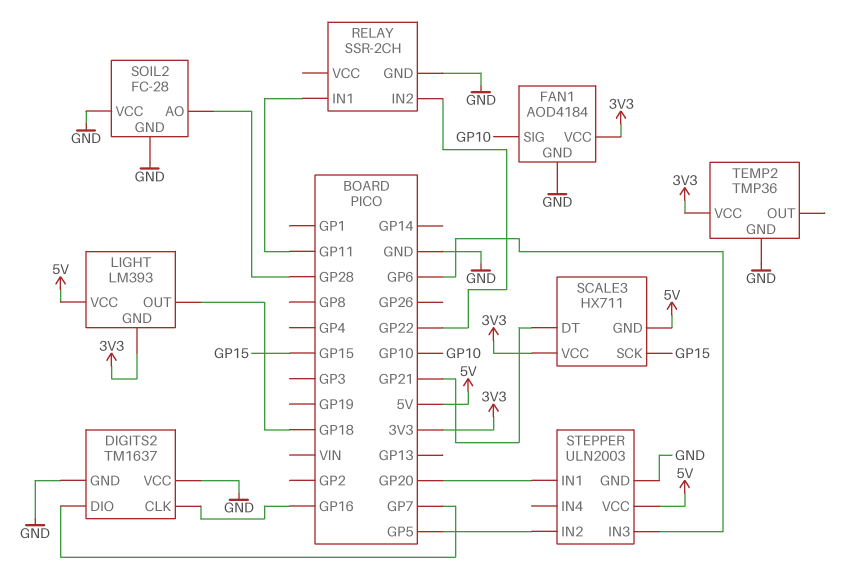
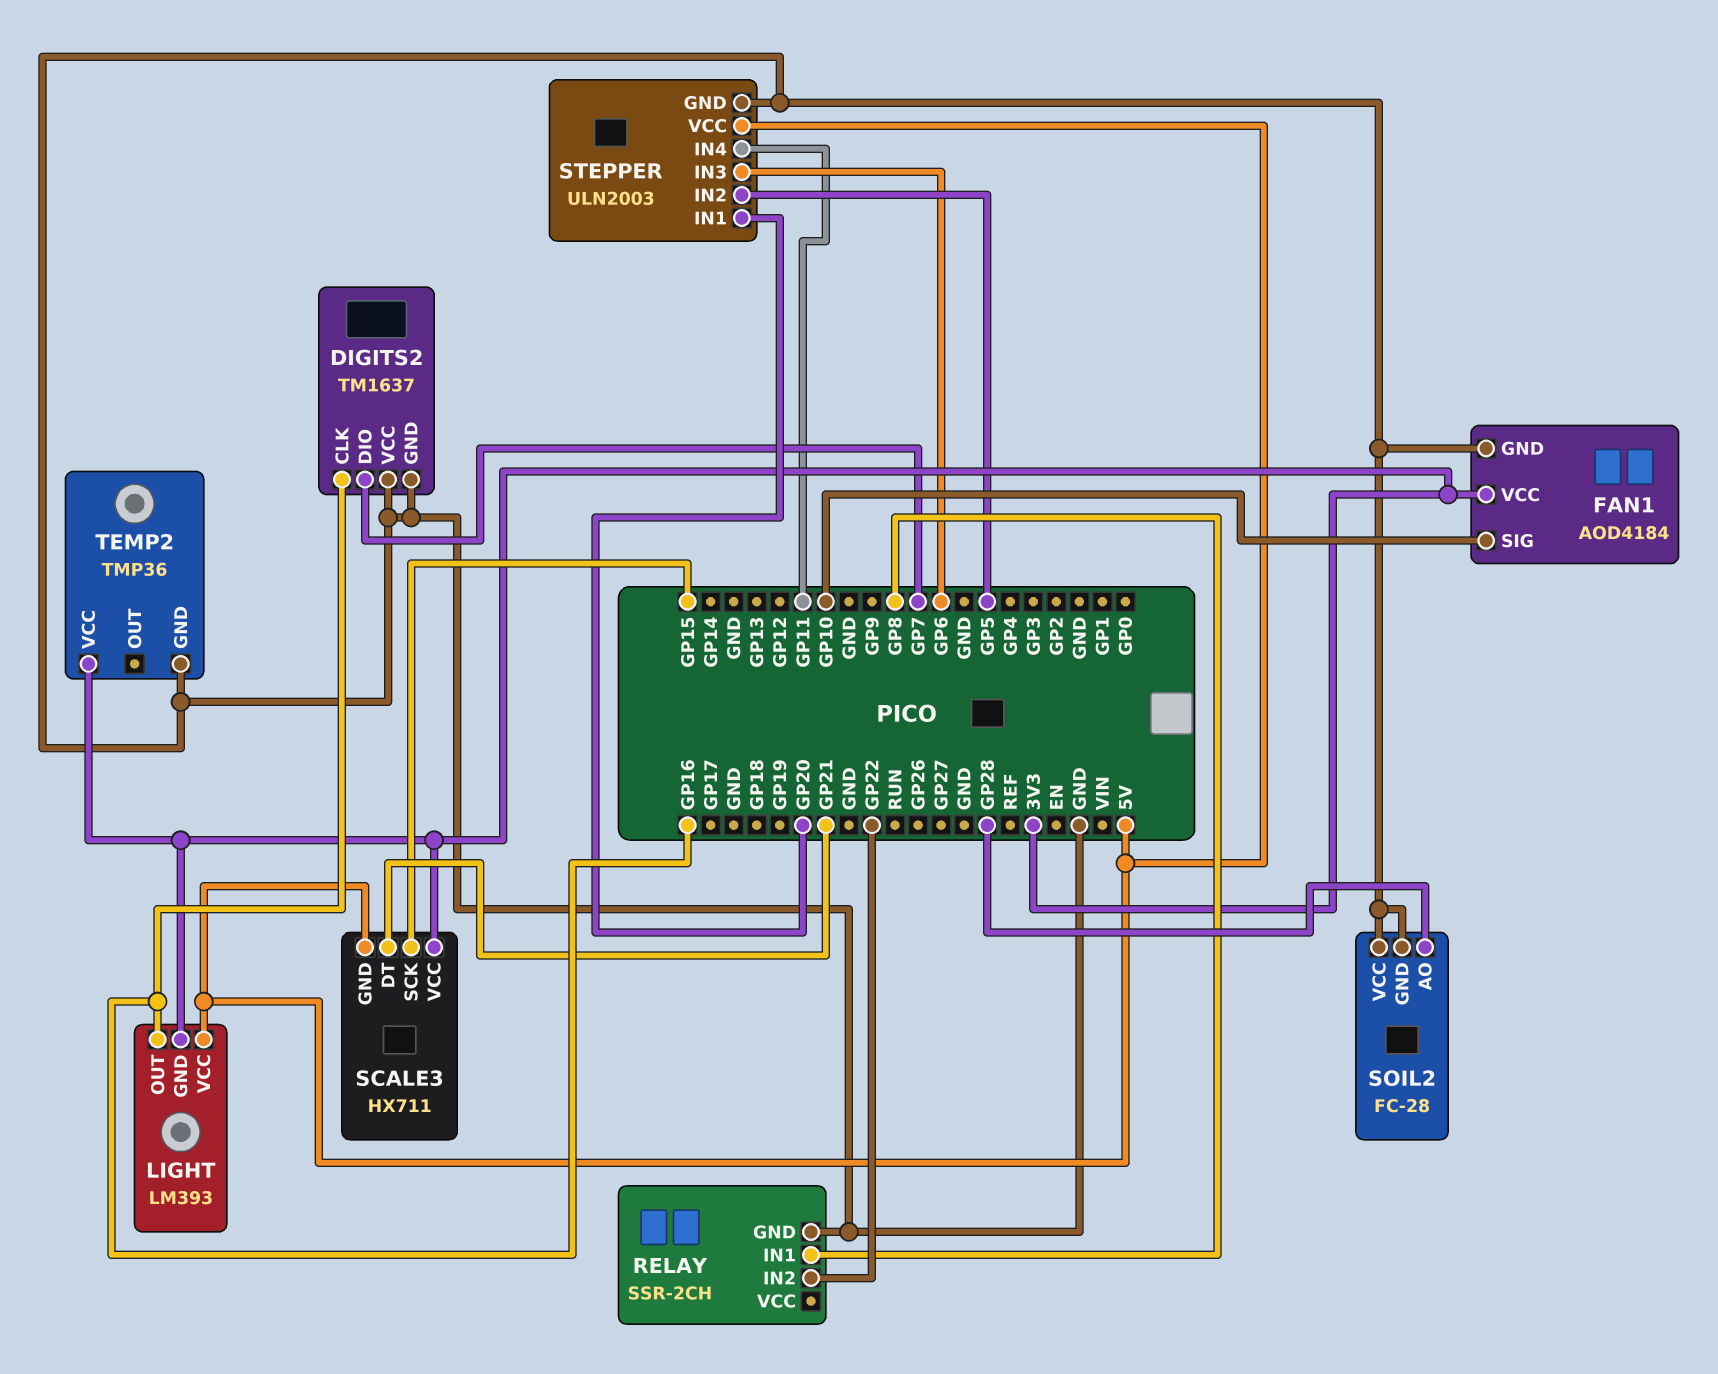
LIGHT pin OUT: GP18 -> GP16
RELAY pin IN1: GP11 -> GP8
STEPPER pin IN4: none -> GP11

